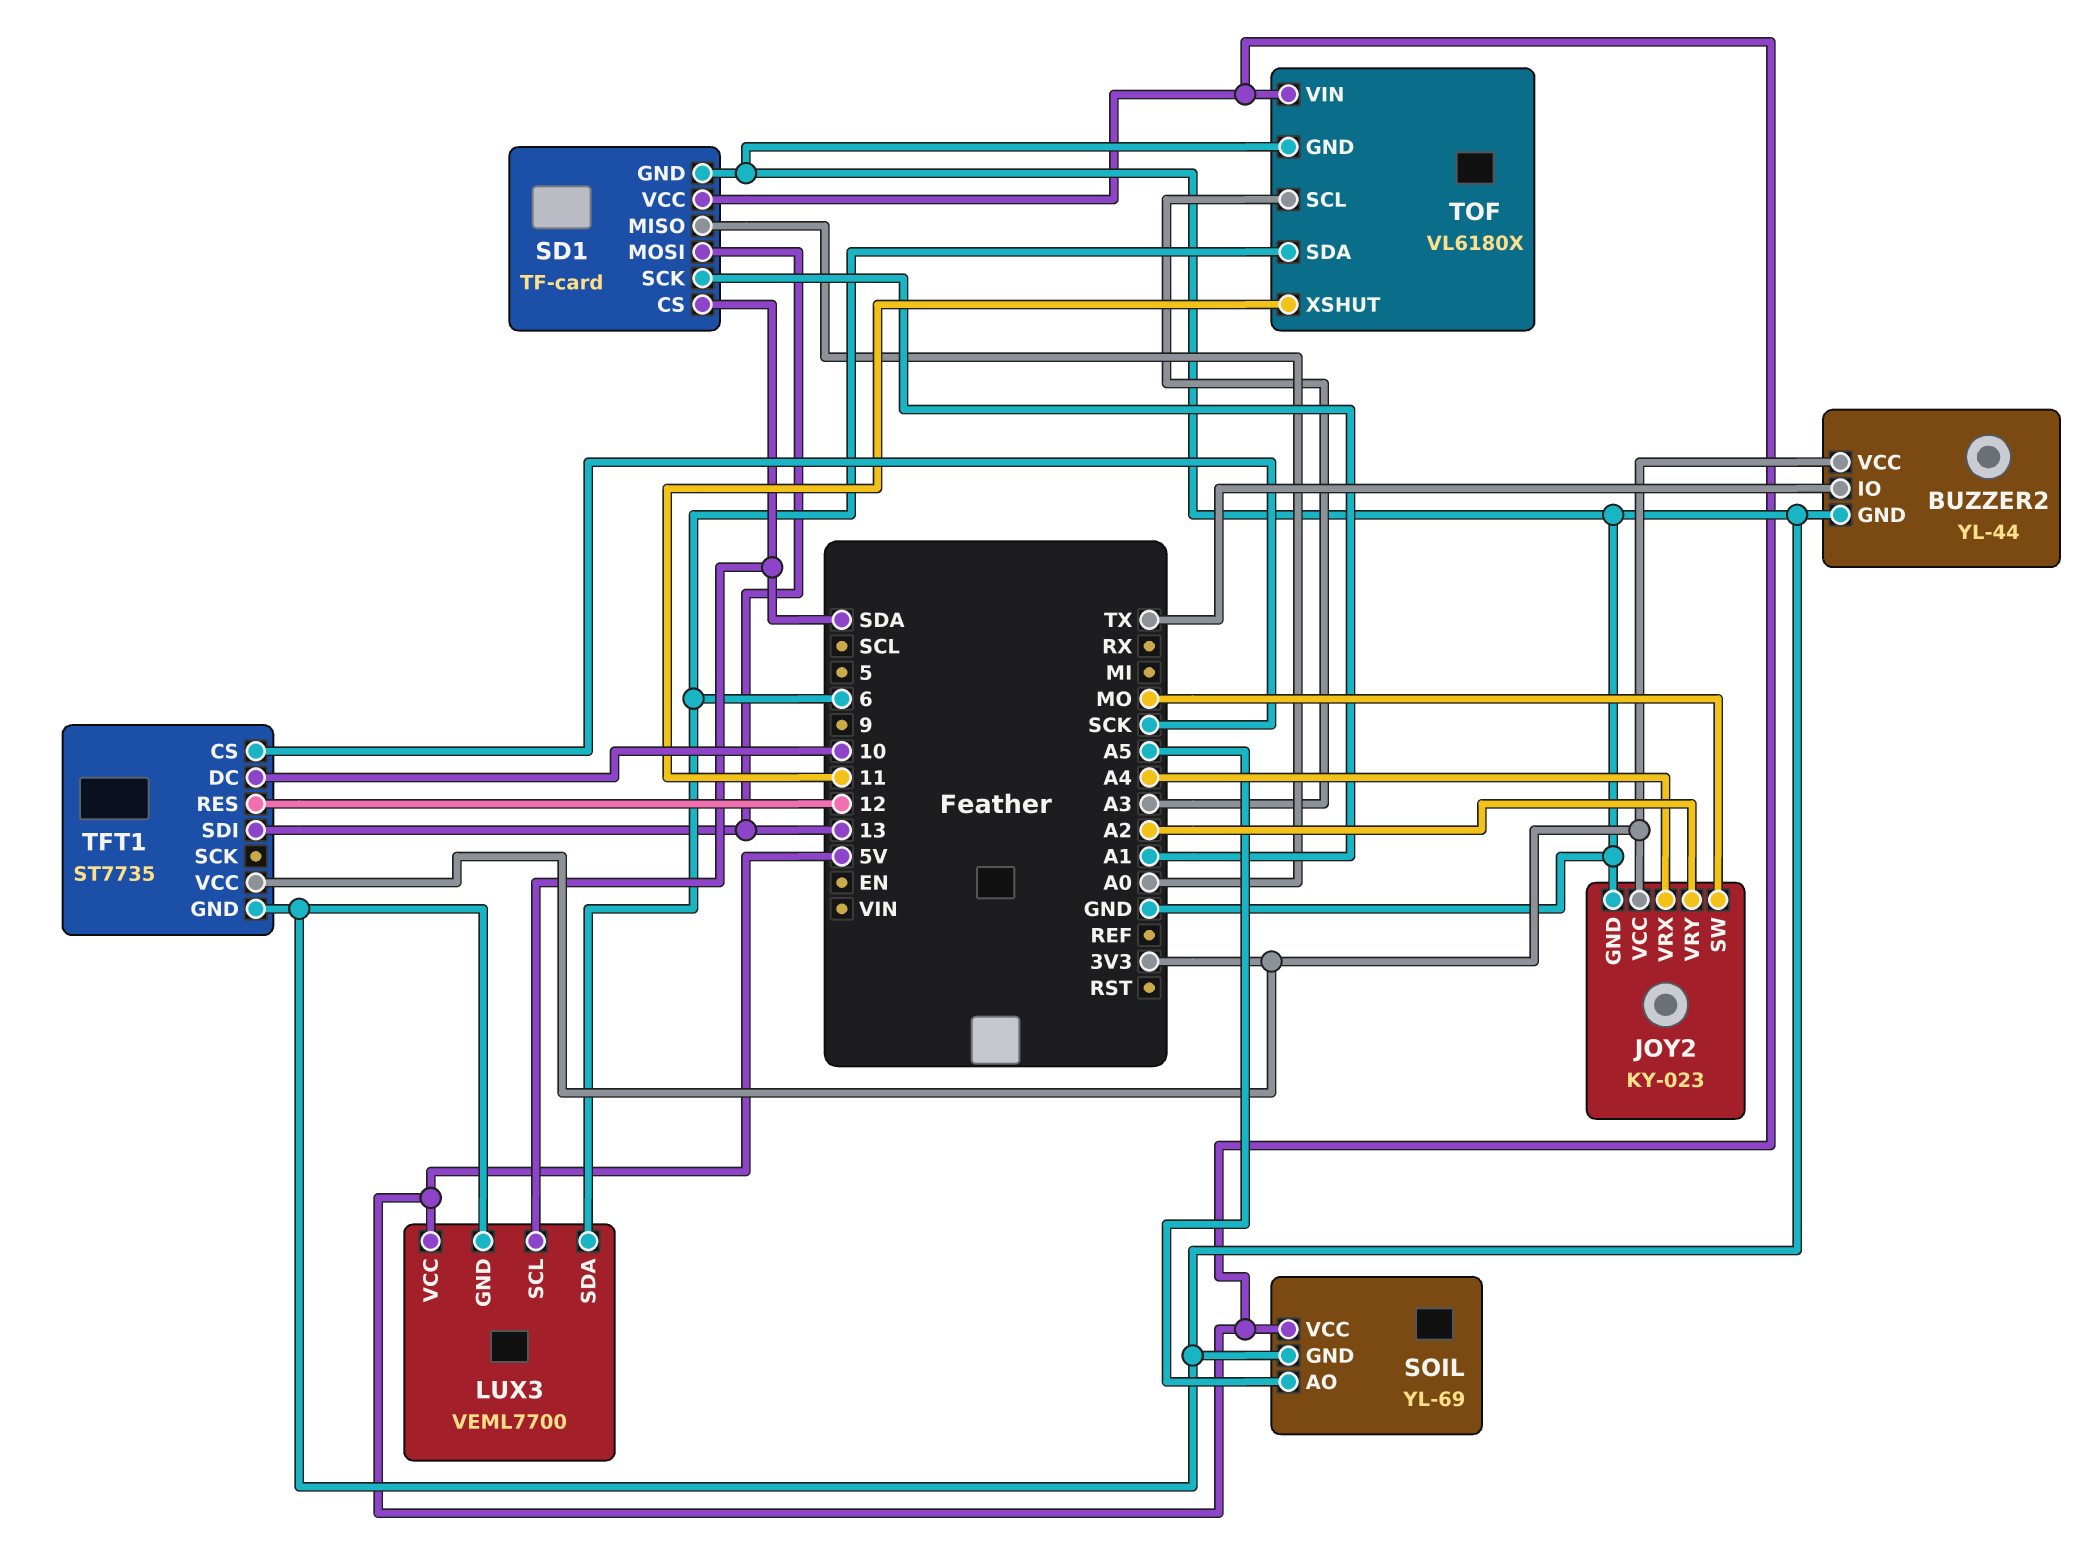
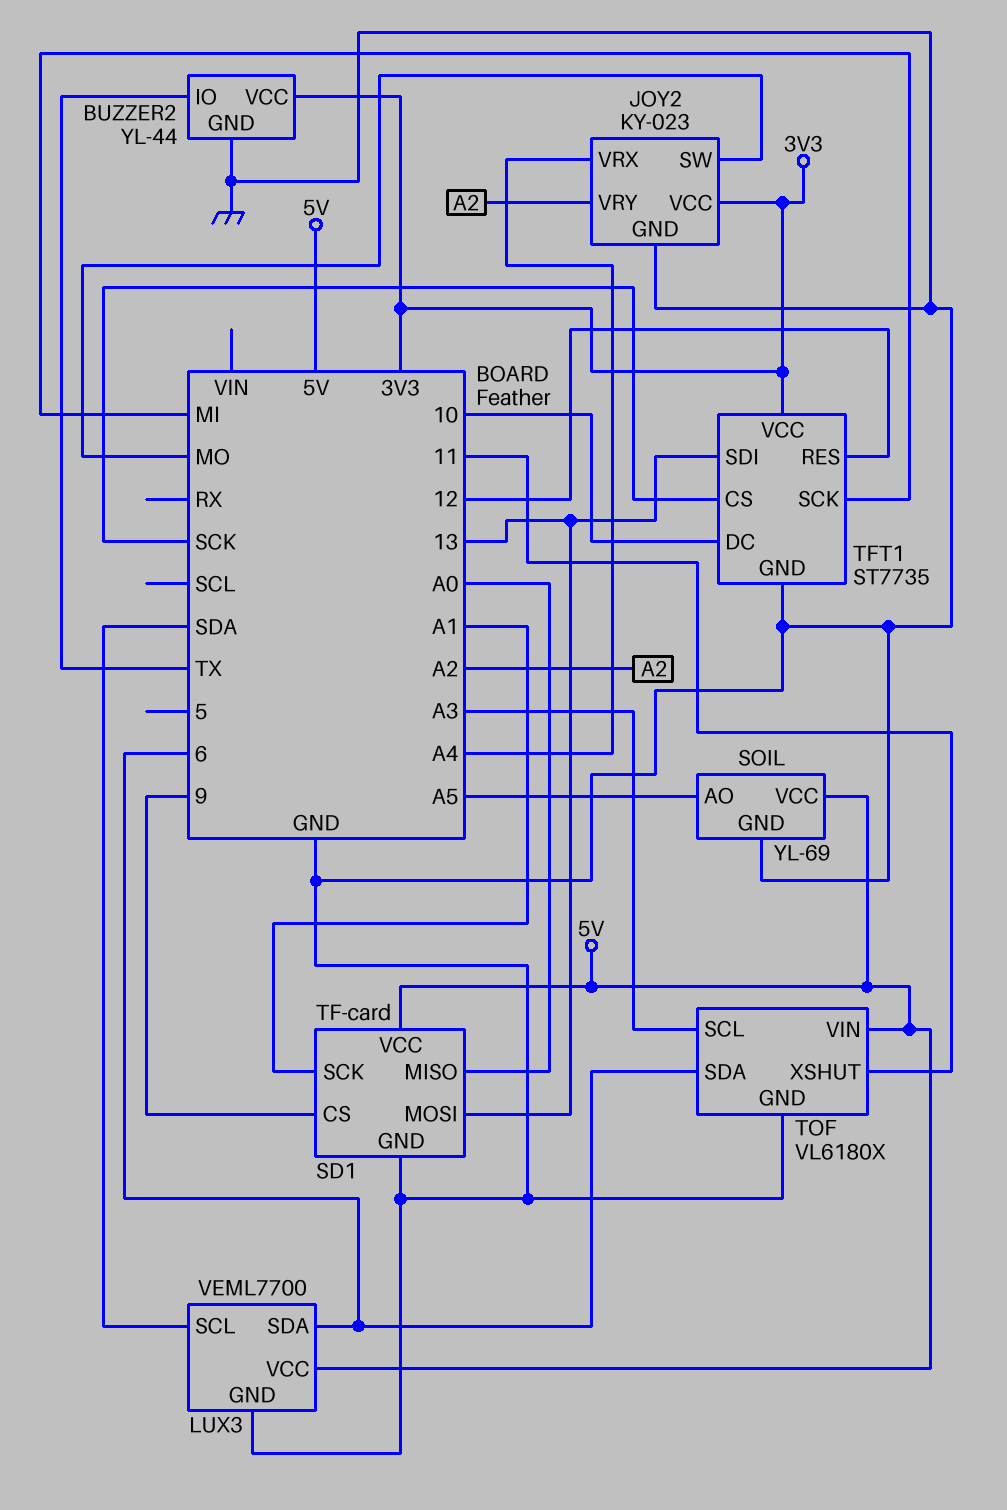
SD1 pin CS: SDA -> 9
TFT1 pin SCK: none -> MI

